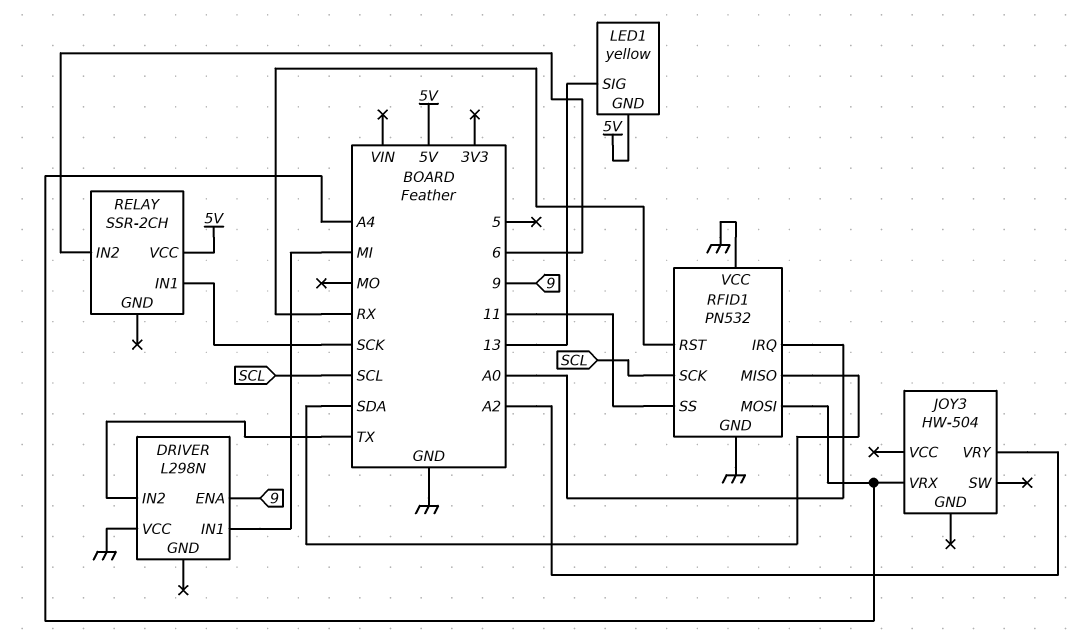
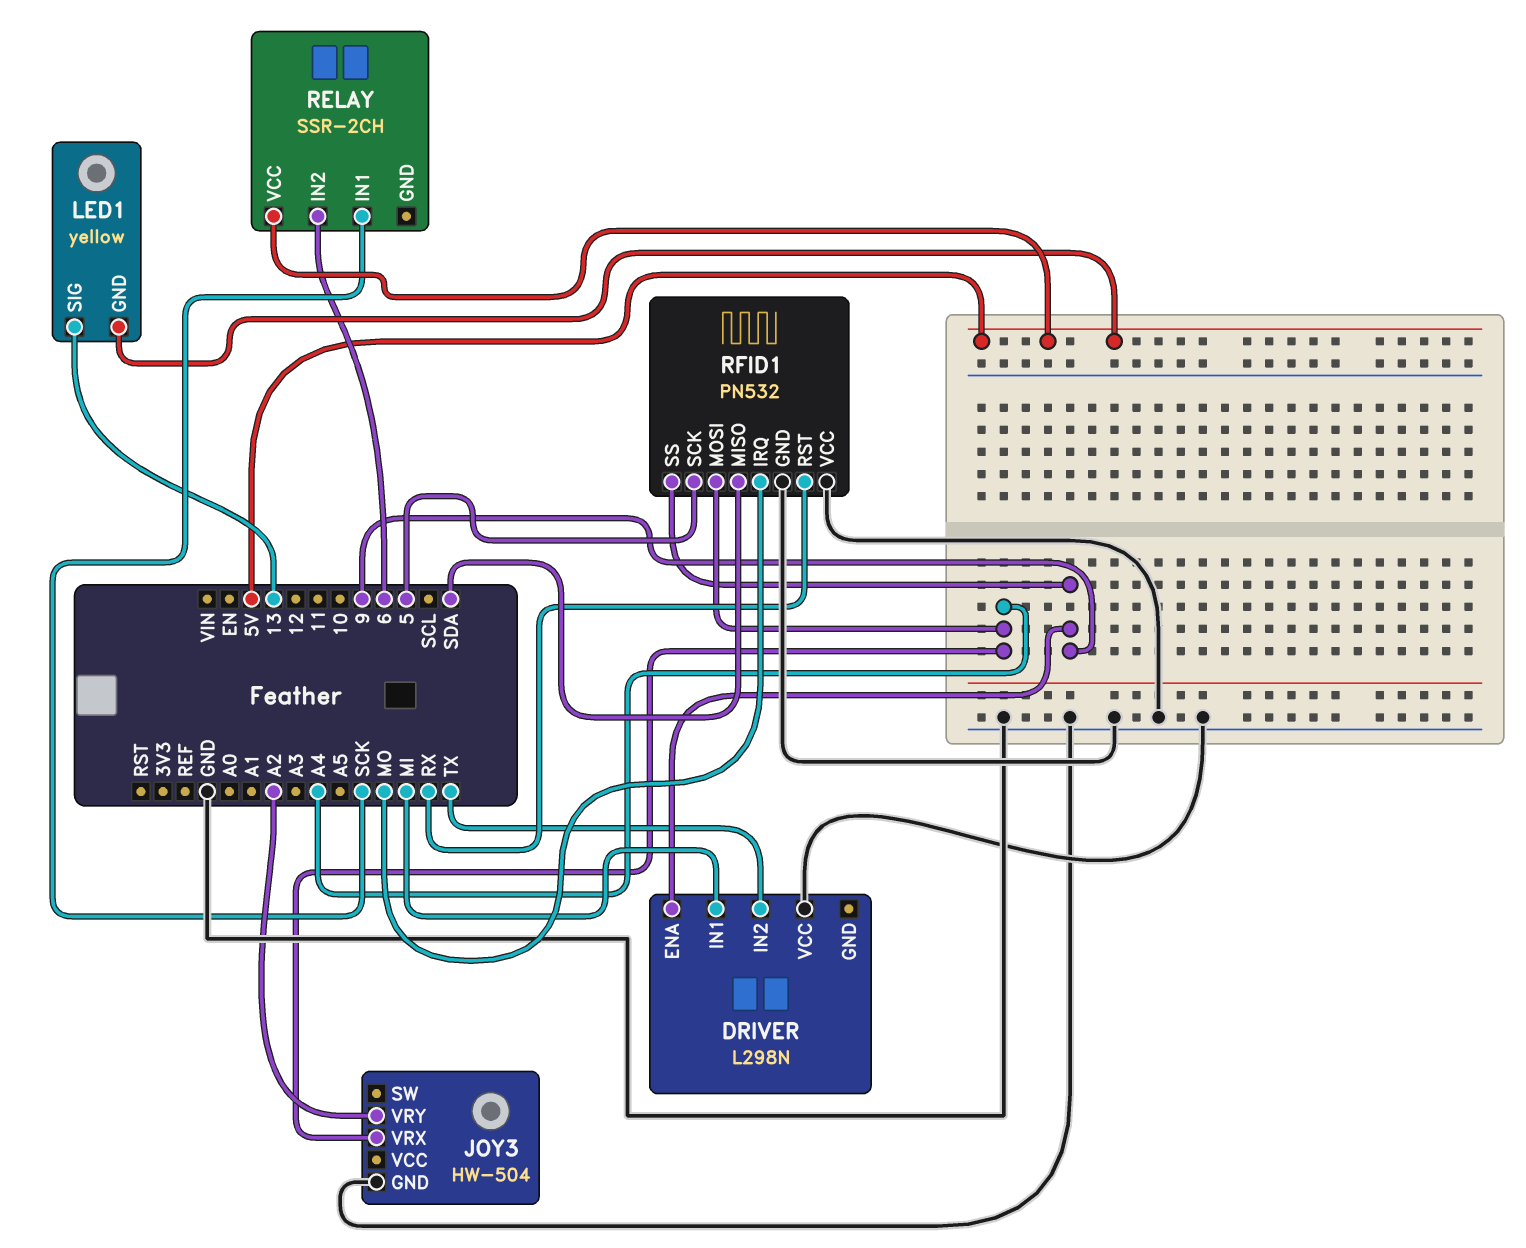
JOY3 pin GND: none -> GND
RFID1 pin IRQ: A0 -> MO
RFID1 pin SCK: SCL -> 5
RFID1 pin SS: 11 -> 9

